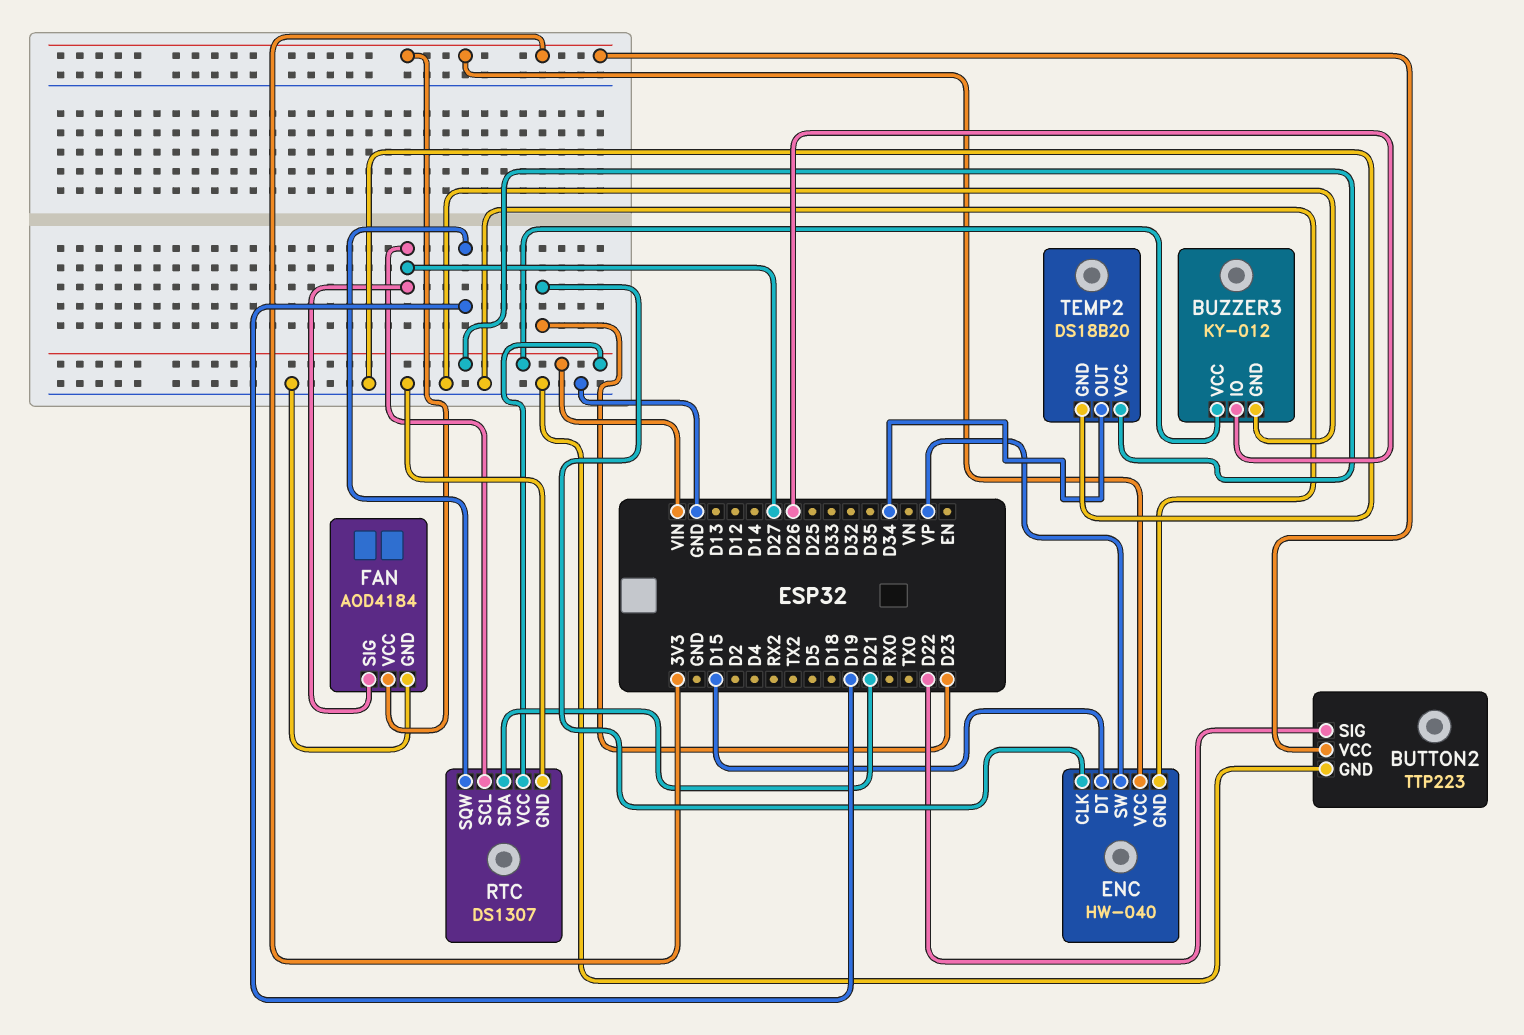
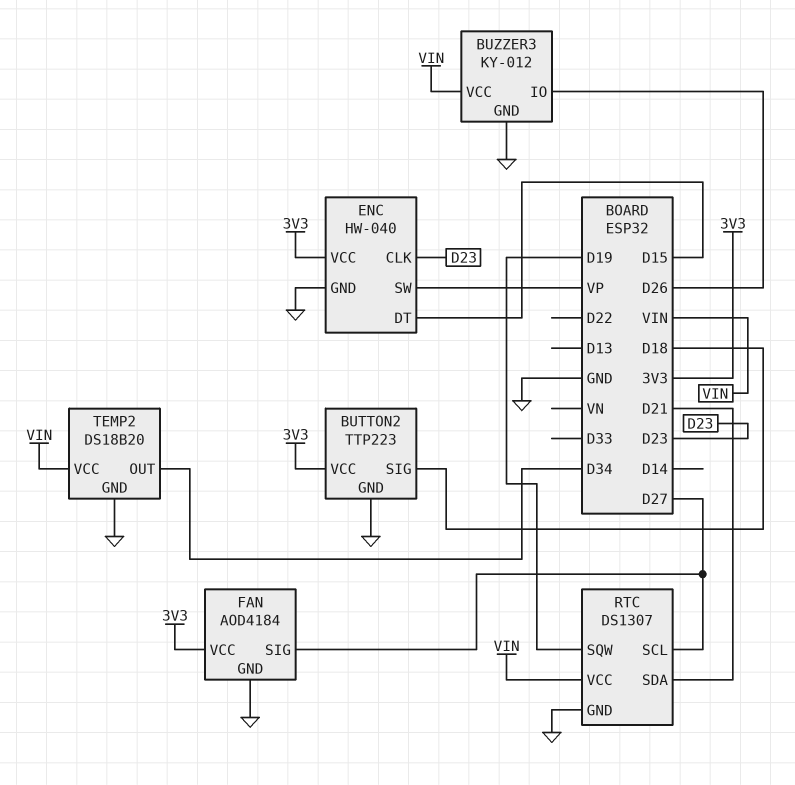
BUTTON2 pin SIG: D22 -> D18

